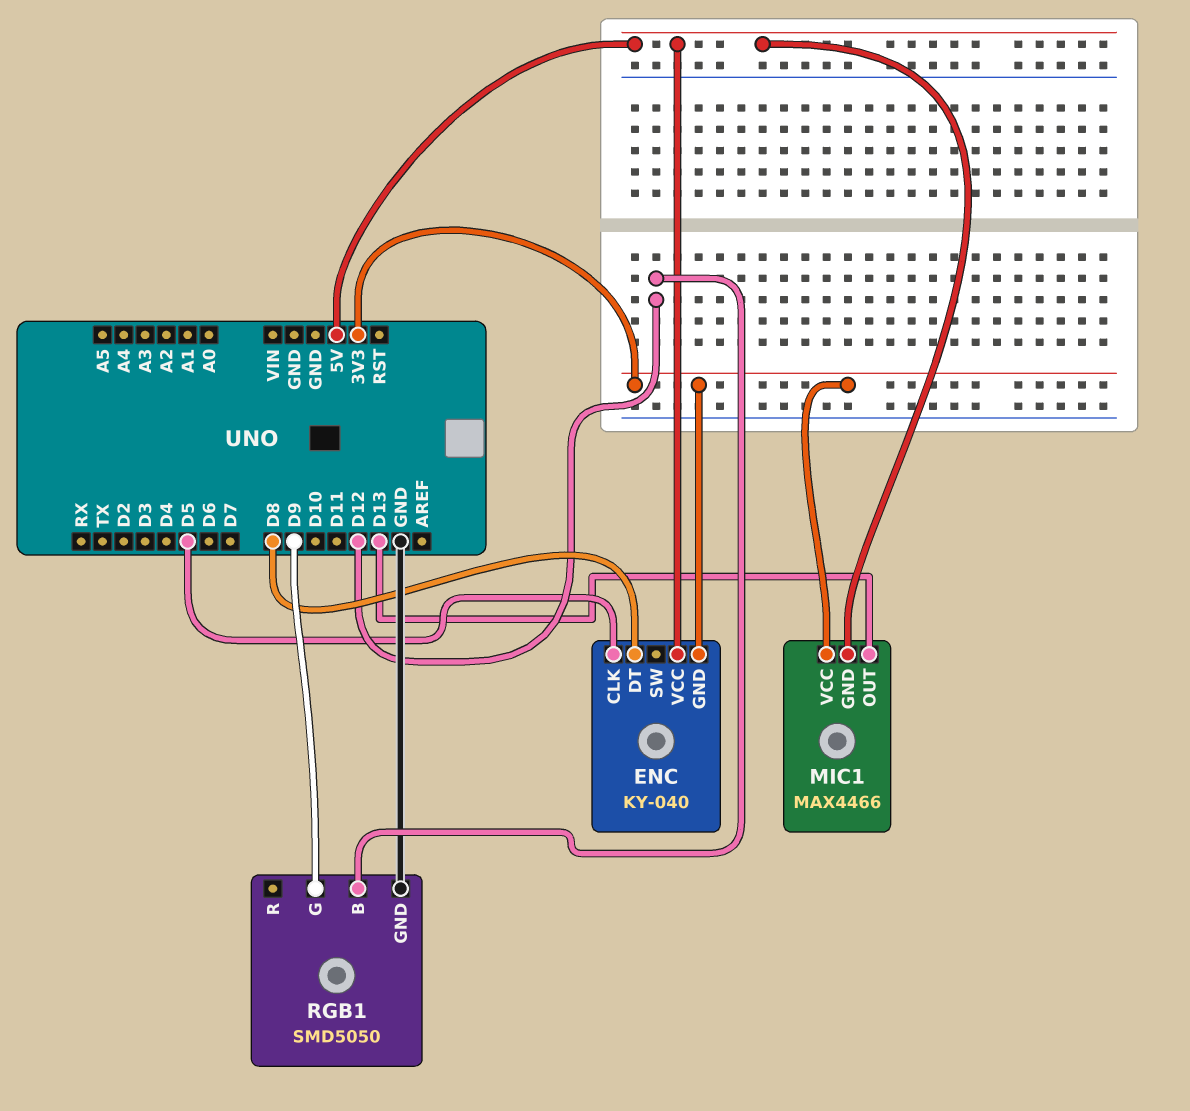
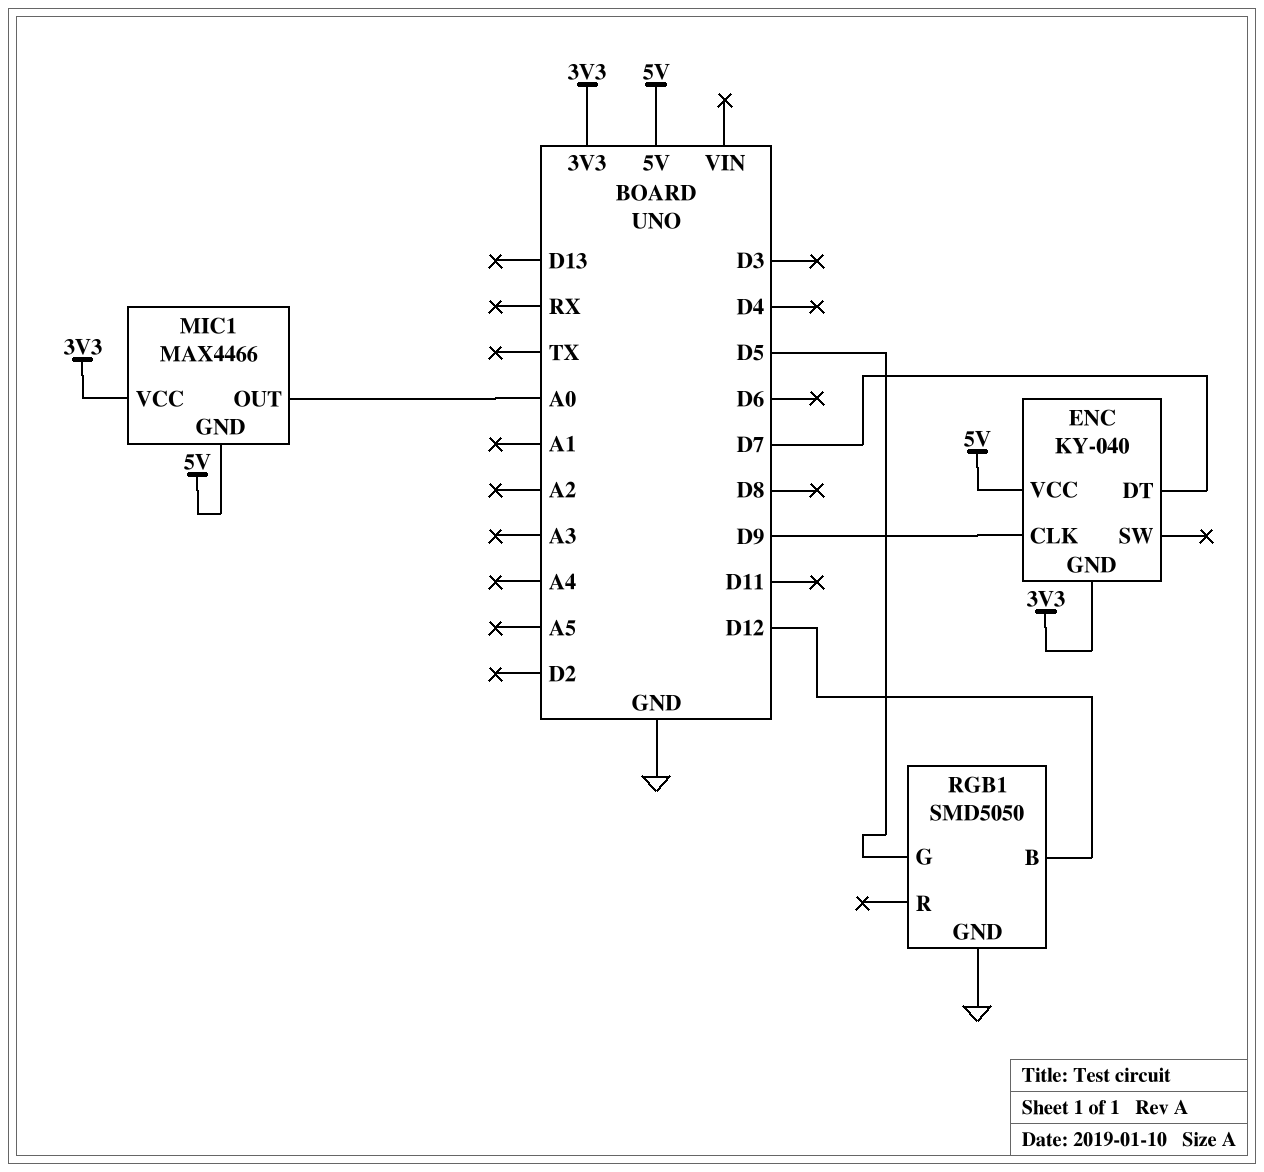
ENC pin CLK: D5 -> D9
ENC pin DT: D8 -> D7
MIC1 pin OUT: D13 -> A0
RGB1 pin G: D9 -> D5

